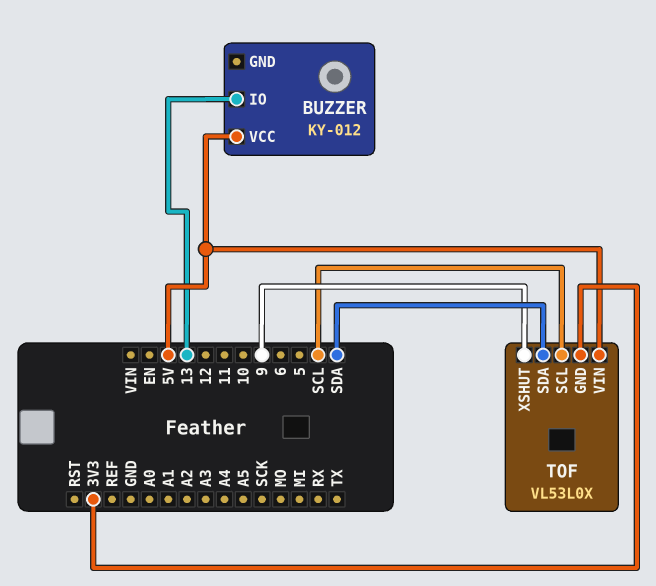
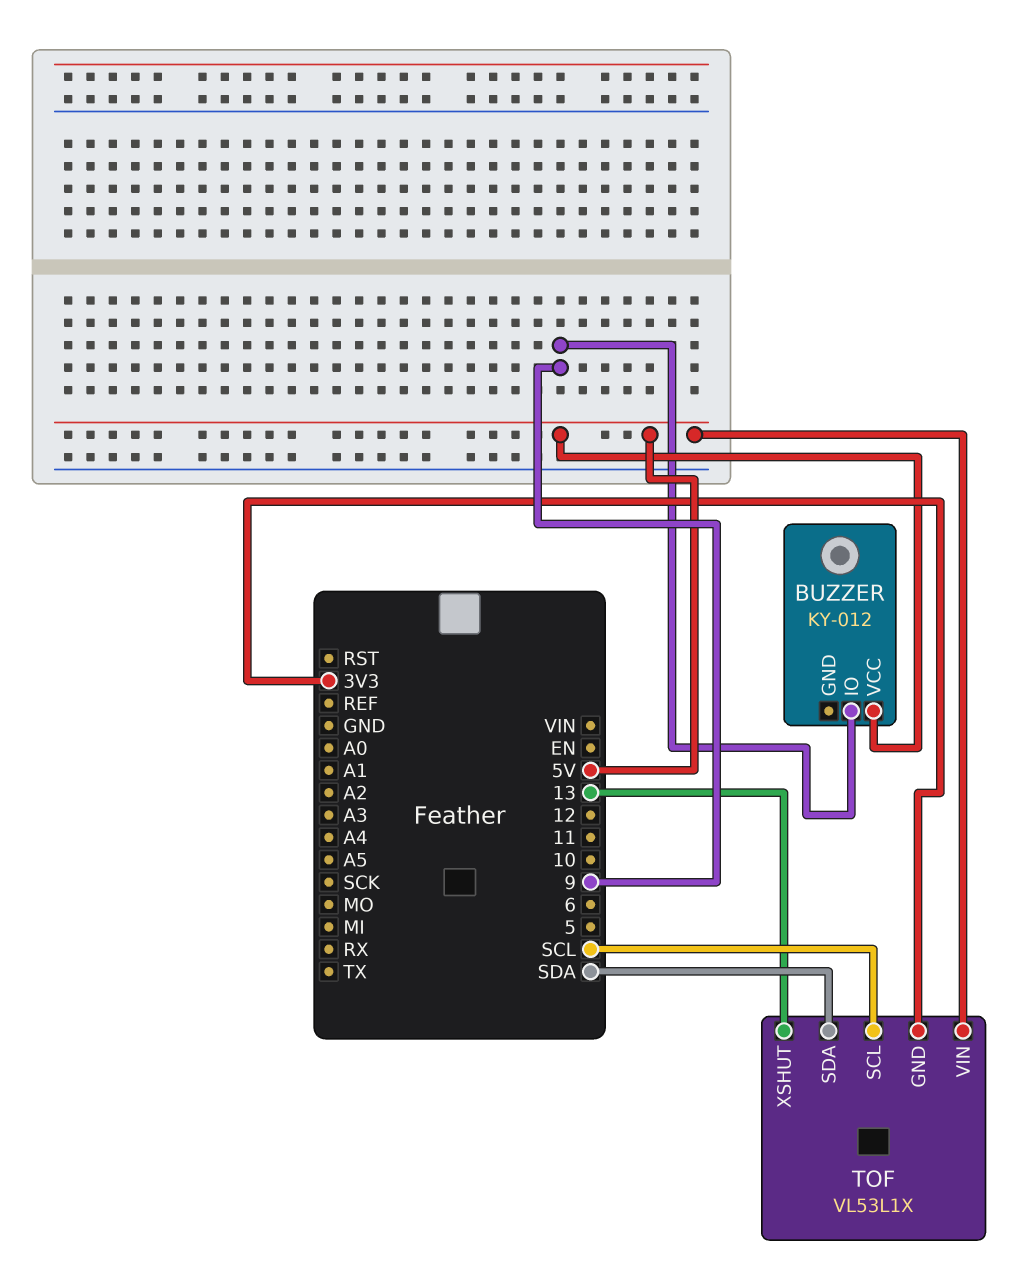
BUZZER pin IO: 13 -> 9
TOF: VL53L0X -> VL53L1X
TOF pin XSHUT: 9 -> 13

